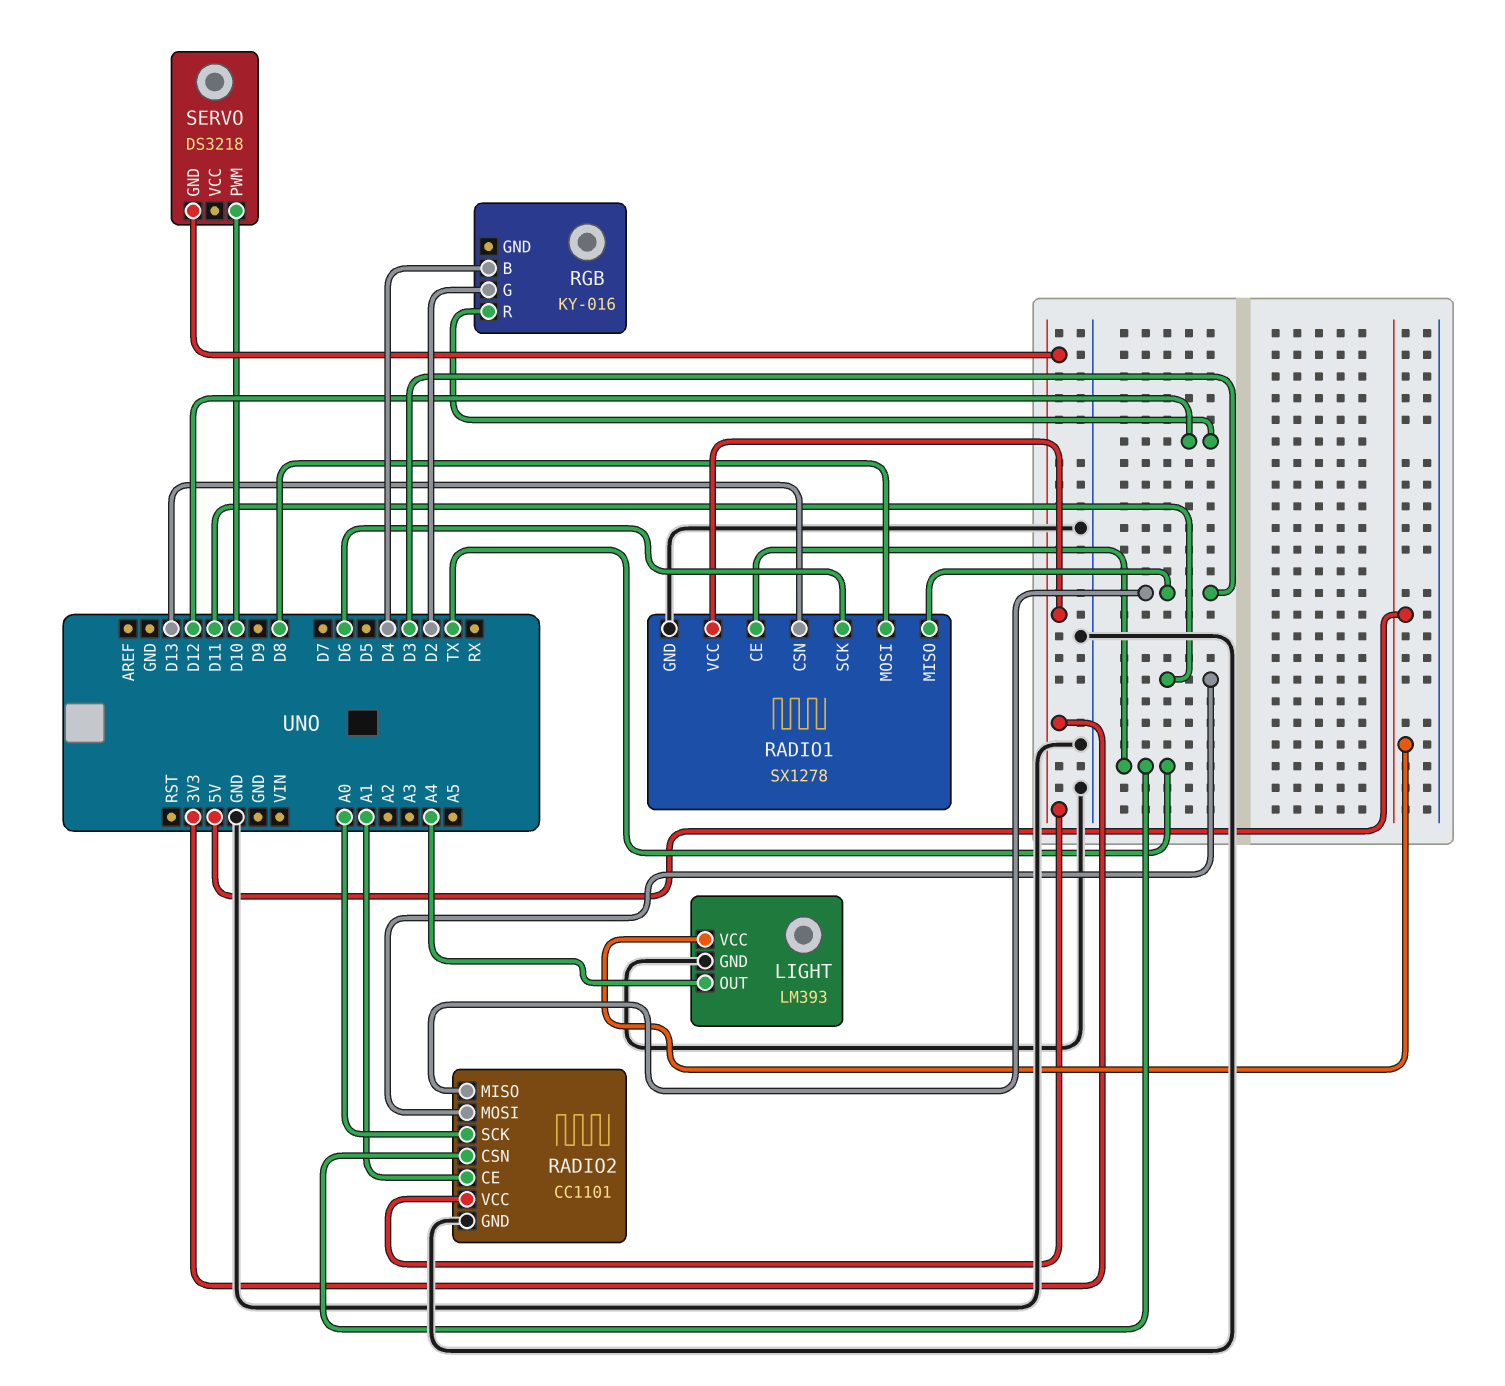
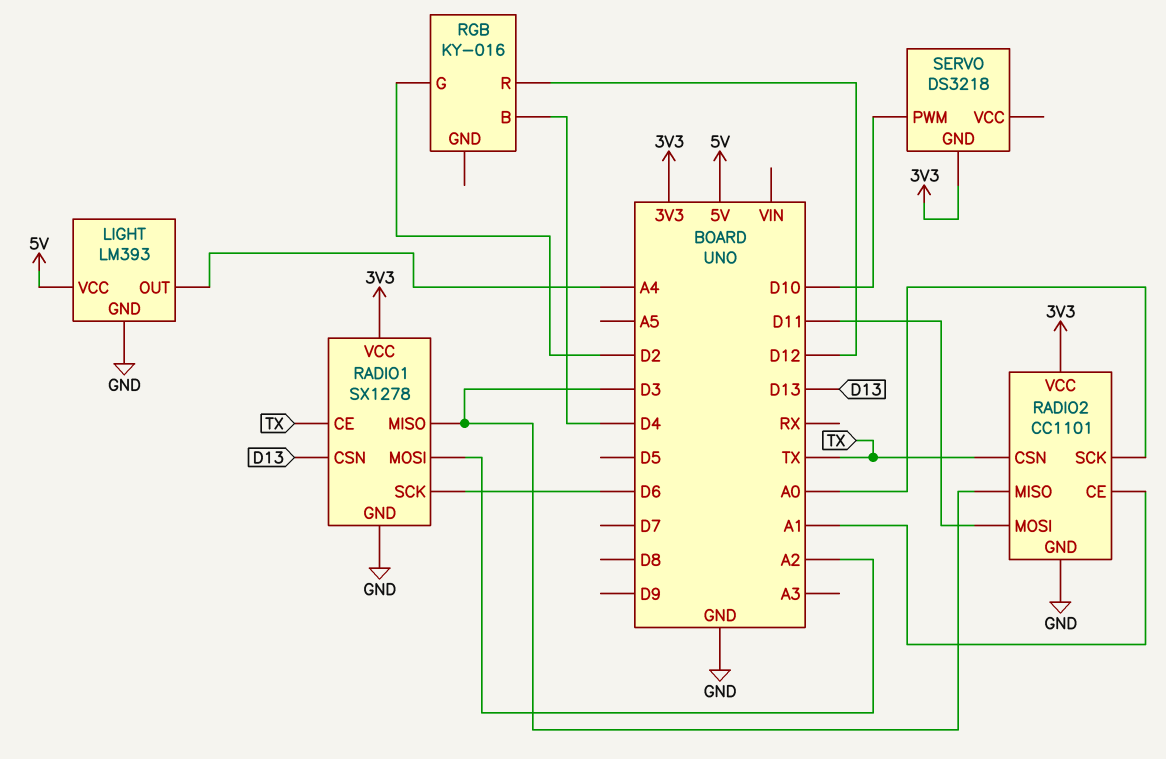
RADIO1 pin MOSI: D8 -> A2

